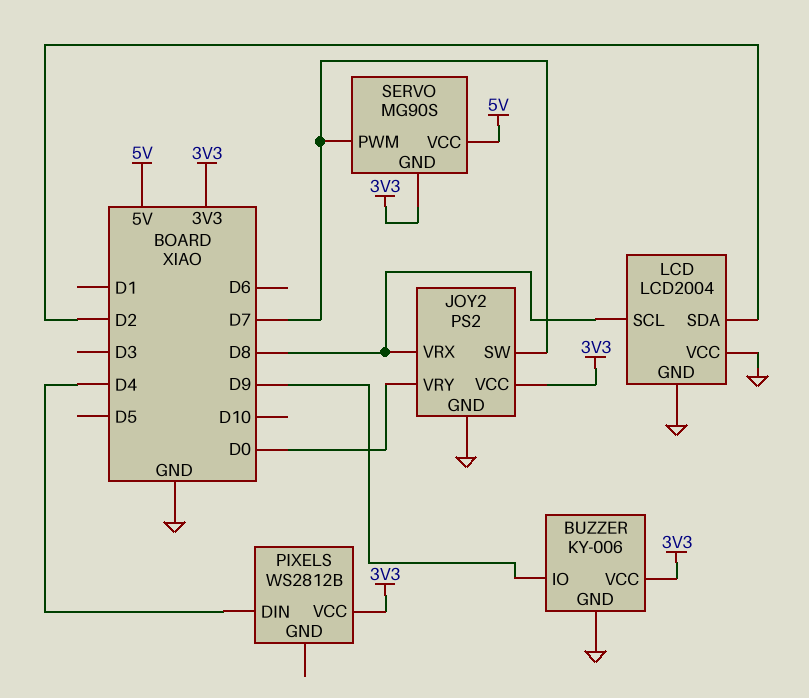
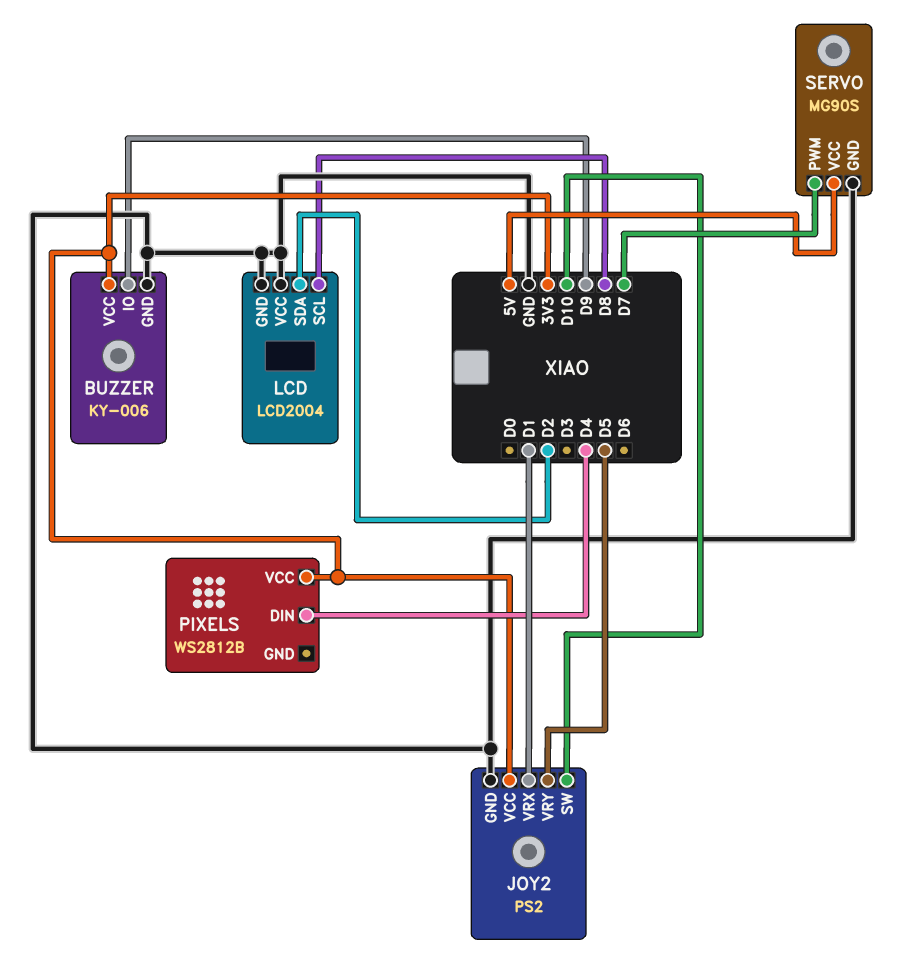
JOY2 pin SW: D7 -> D10
JOY2 pin VRX: D8 -> D1
JOY2 pin VRY: D0 -> D5
SERVO pin GND: 3V3 -> GND

